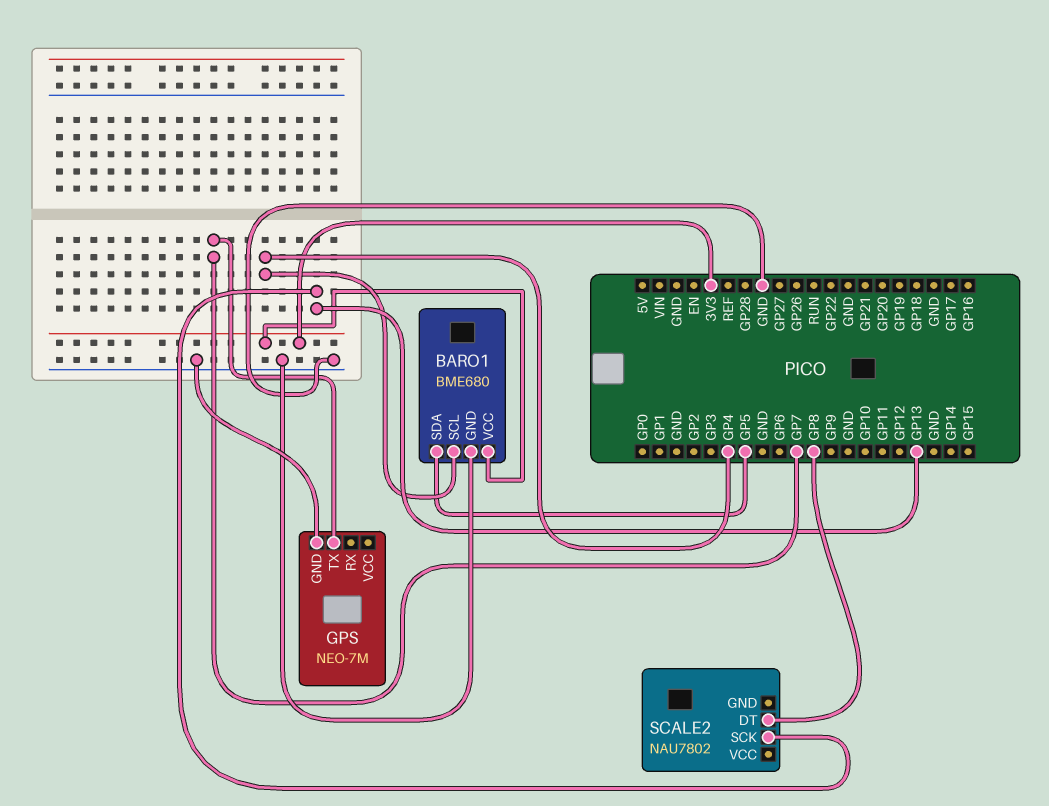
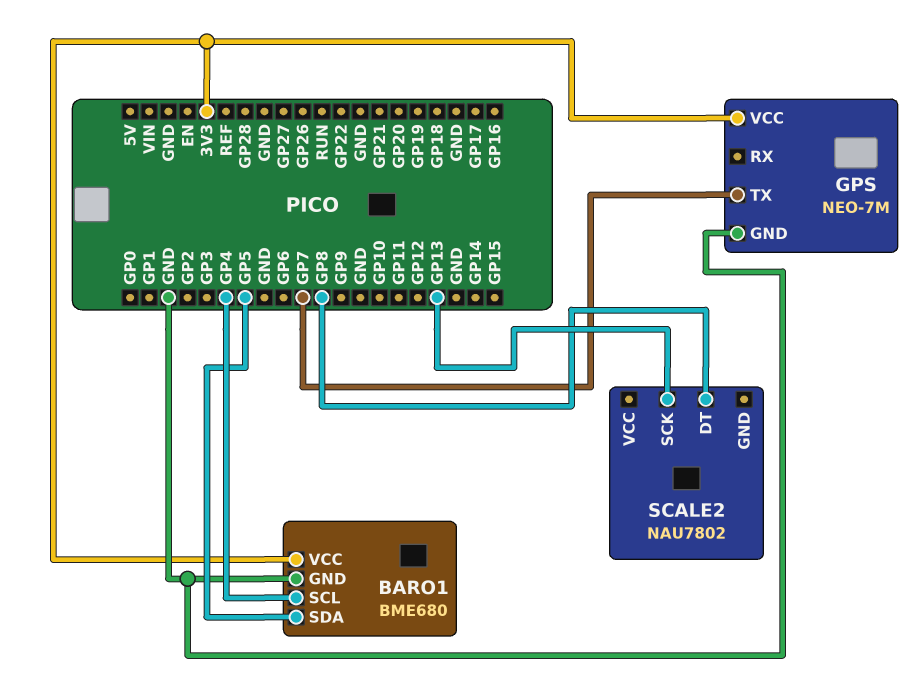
GPS pin VCC: none -> 3V3

